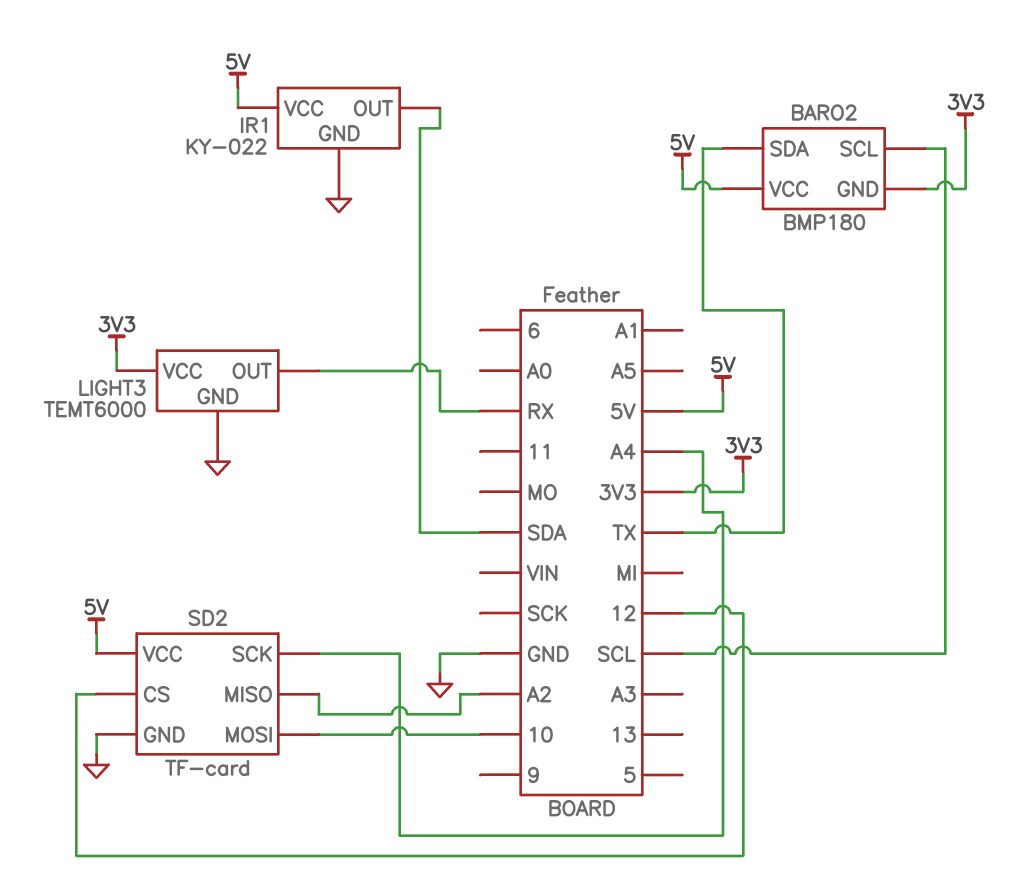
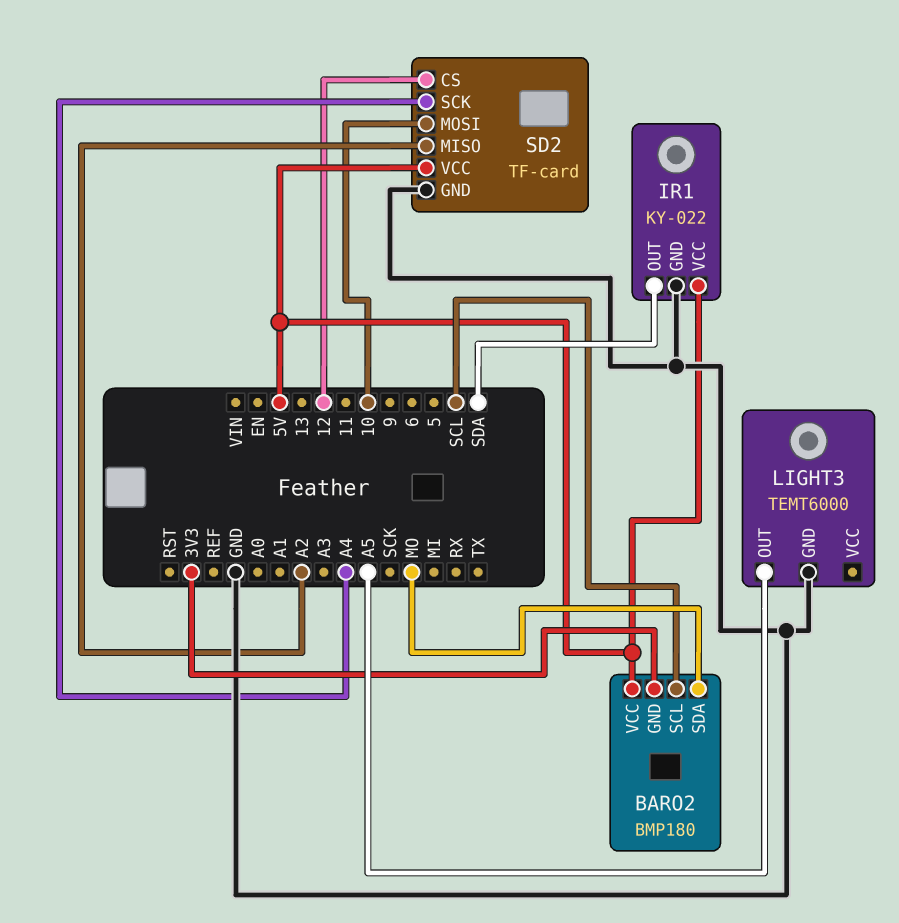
BARO2 pin SDA: TX -> MO
LIGHT3 pin OUT: RX -> A5
LIGHT3 pin VCC: 3V3 -> none

